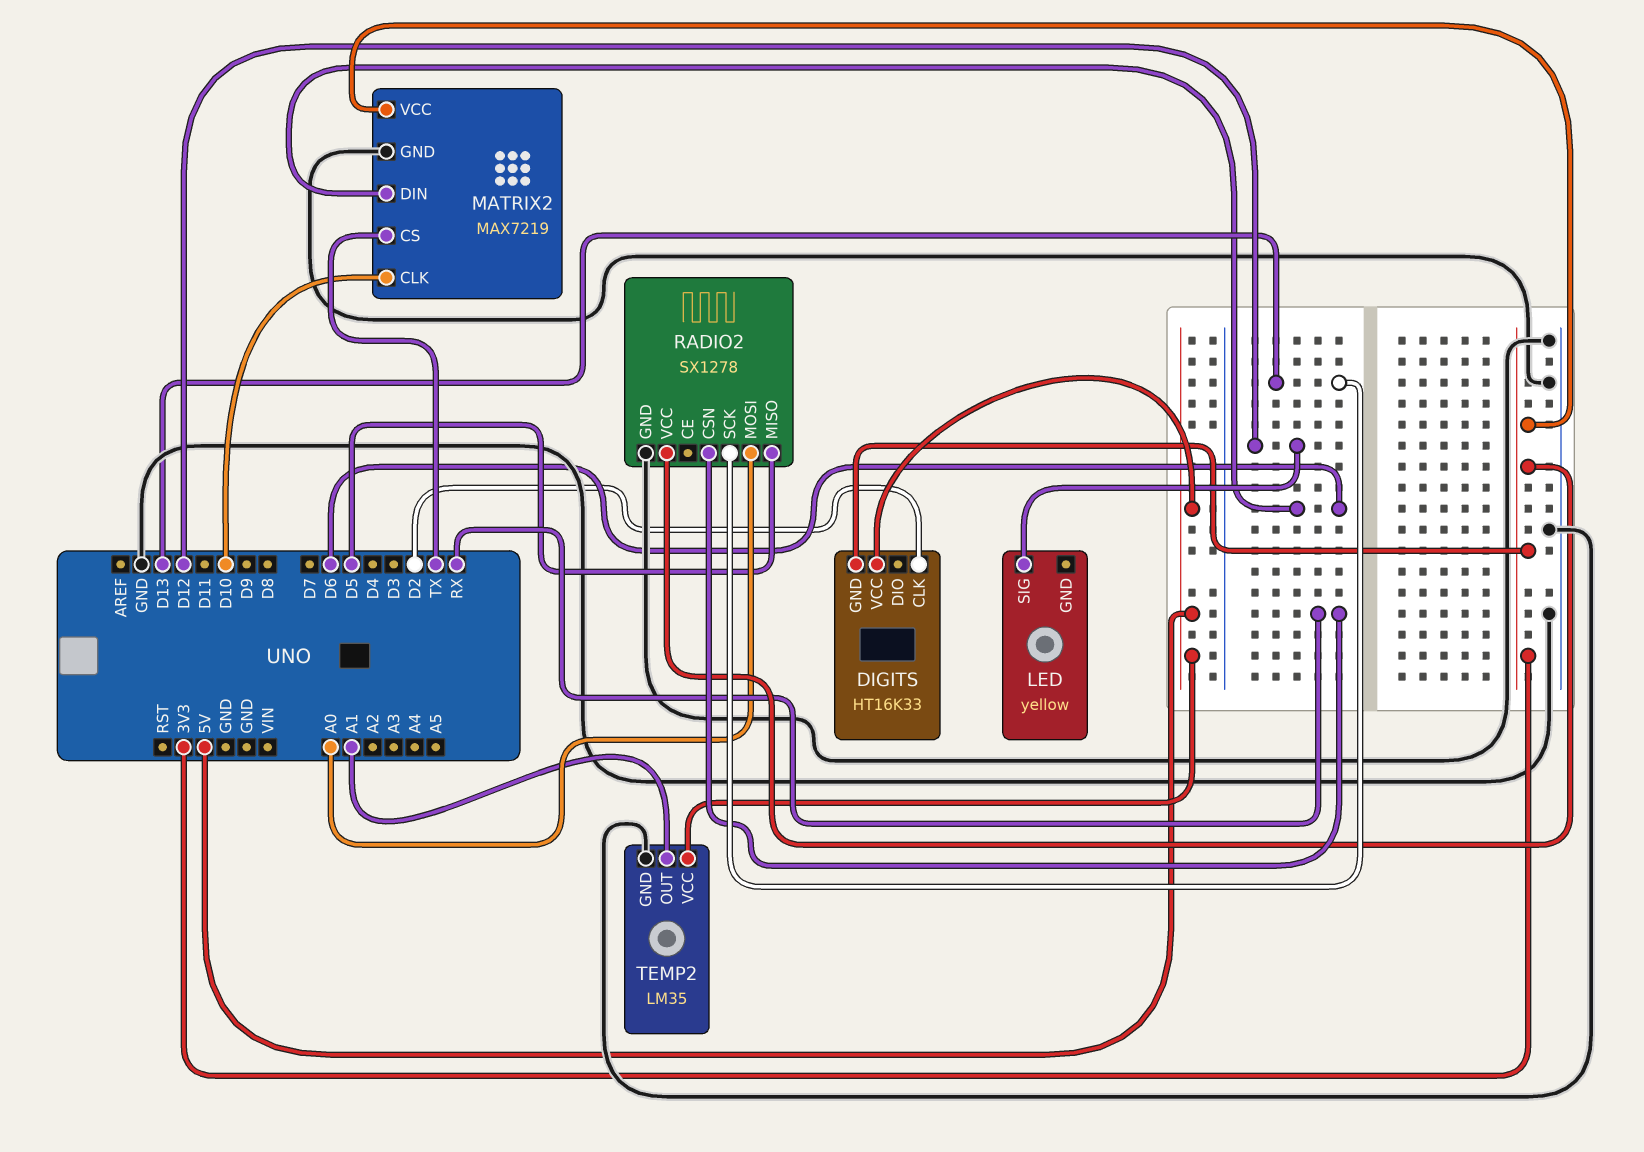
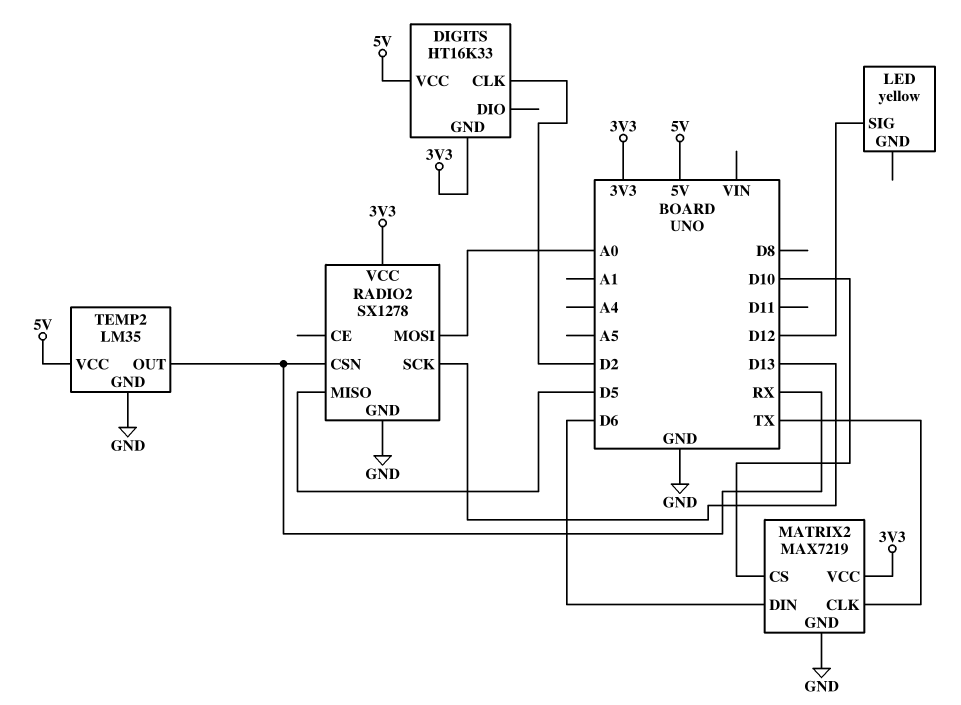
MATRIX2 pin CLK: D10 -> TX
MATRIX2 pin CS: TX -> D10
TEMP2 pin OUT: A1 -> RX

